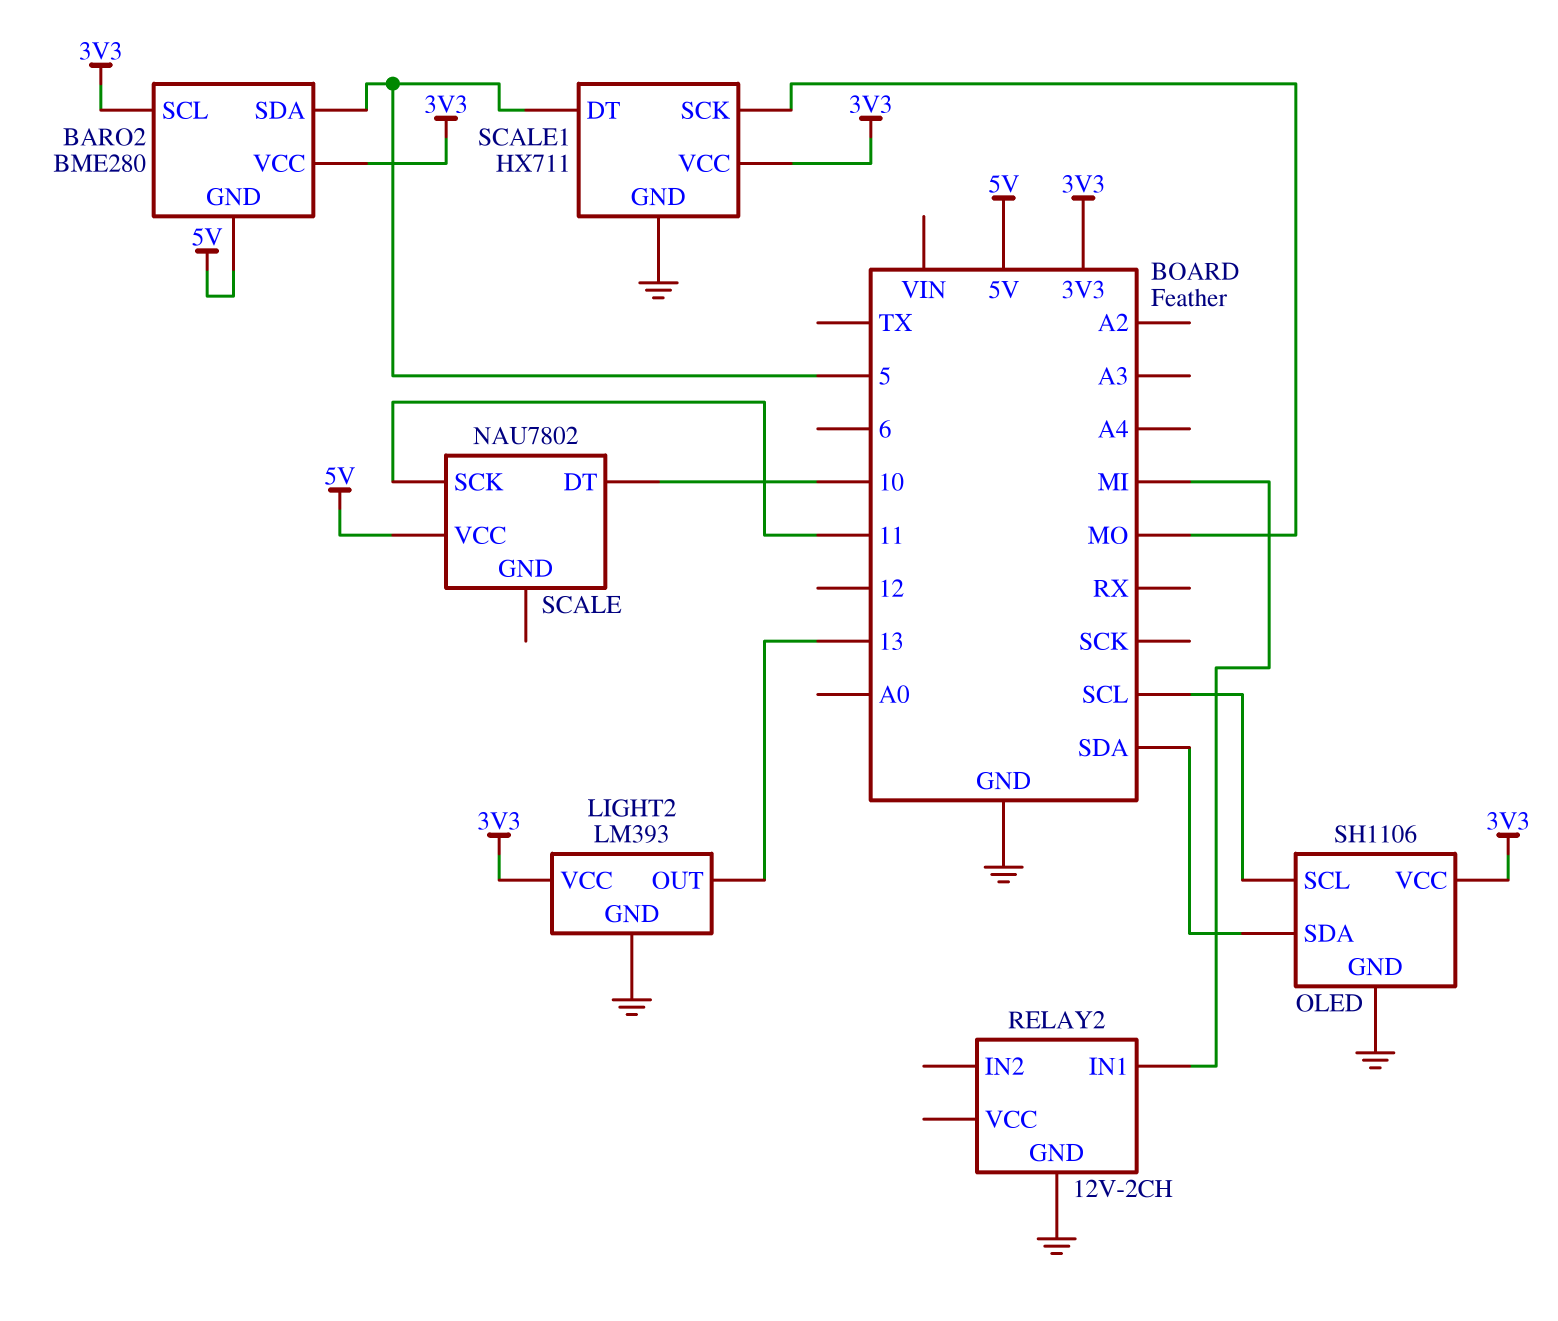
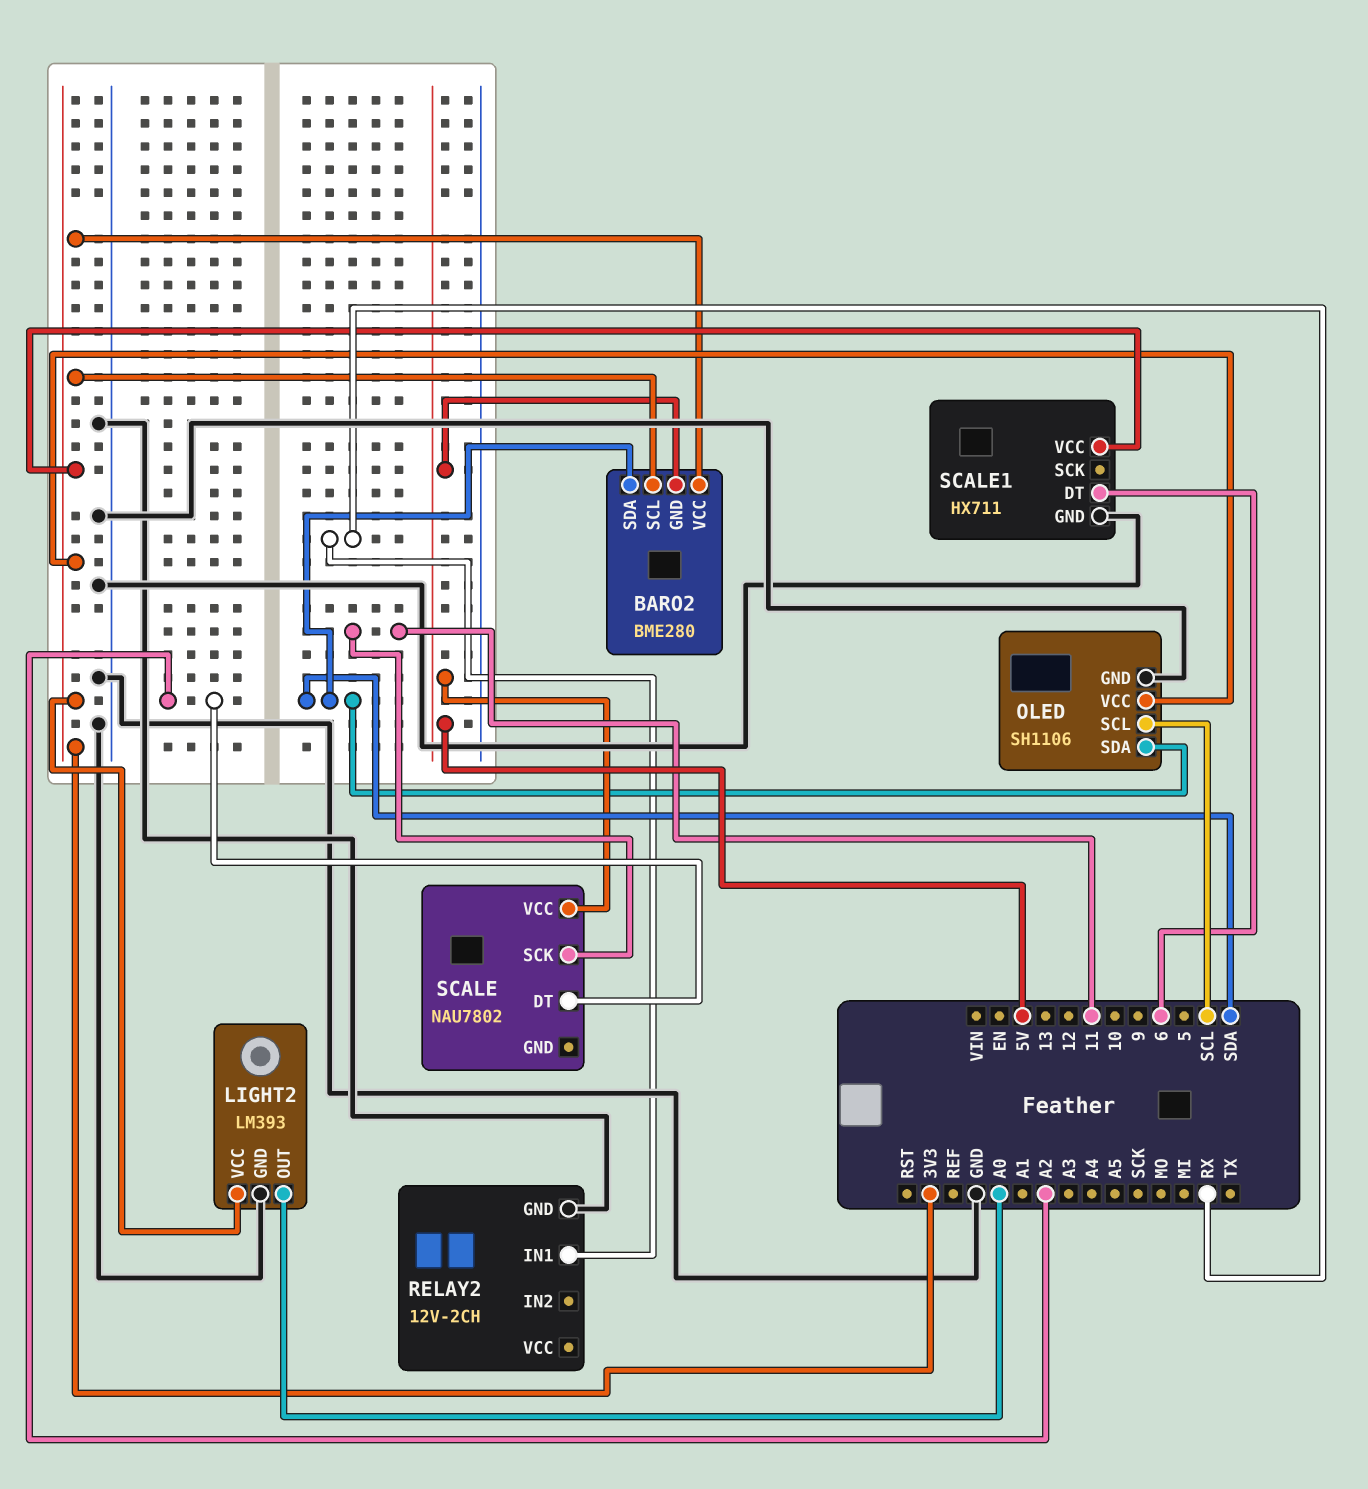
BARO2 pin SDA: 5 -> SDA
LIGHT2 pin OUT: 13 -> A0
RELAY2 pin IN1: MI -> RX
SCALE pin DT: 10 -> A2
SCALE1 pin DT: 5 -> 6
SCALE1 pin SCK: MO -> none

